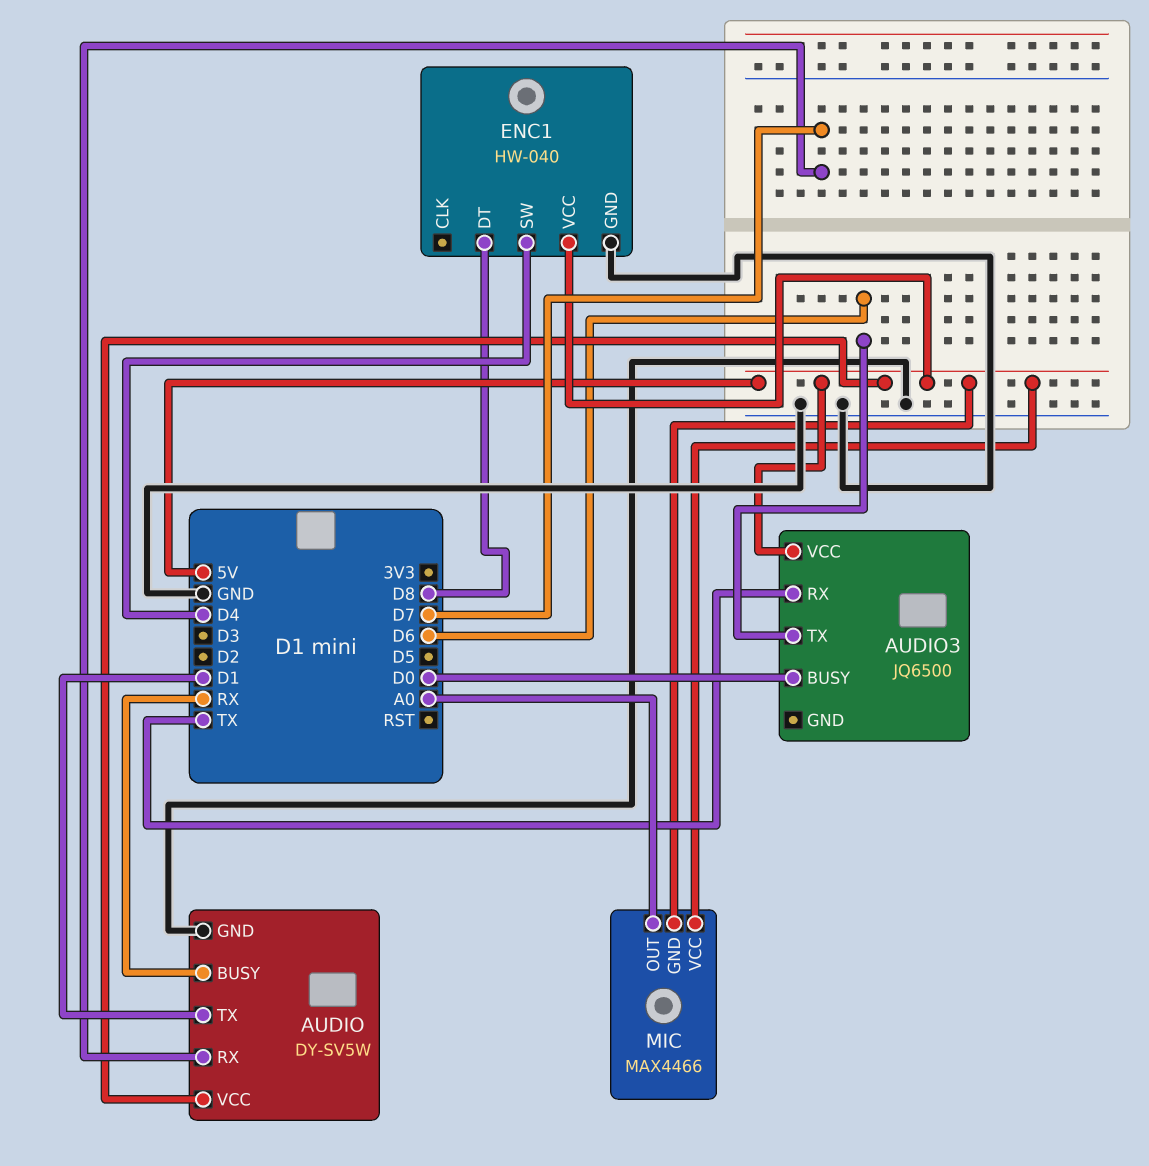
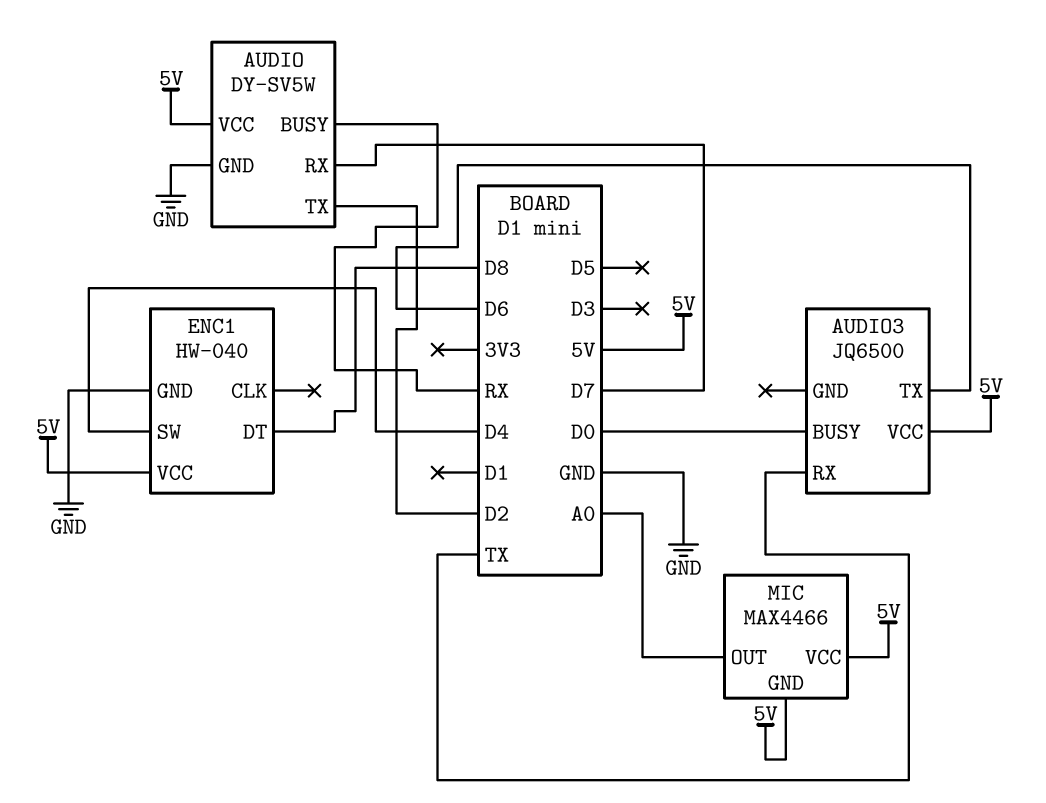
AUDIO pin TX: D1 -> D2

